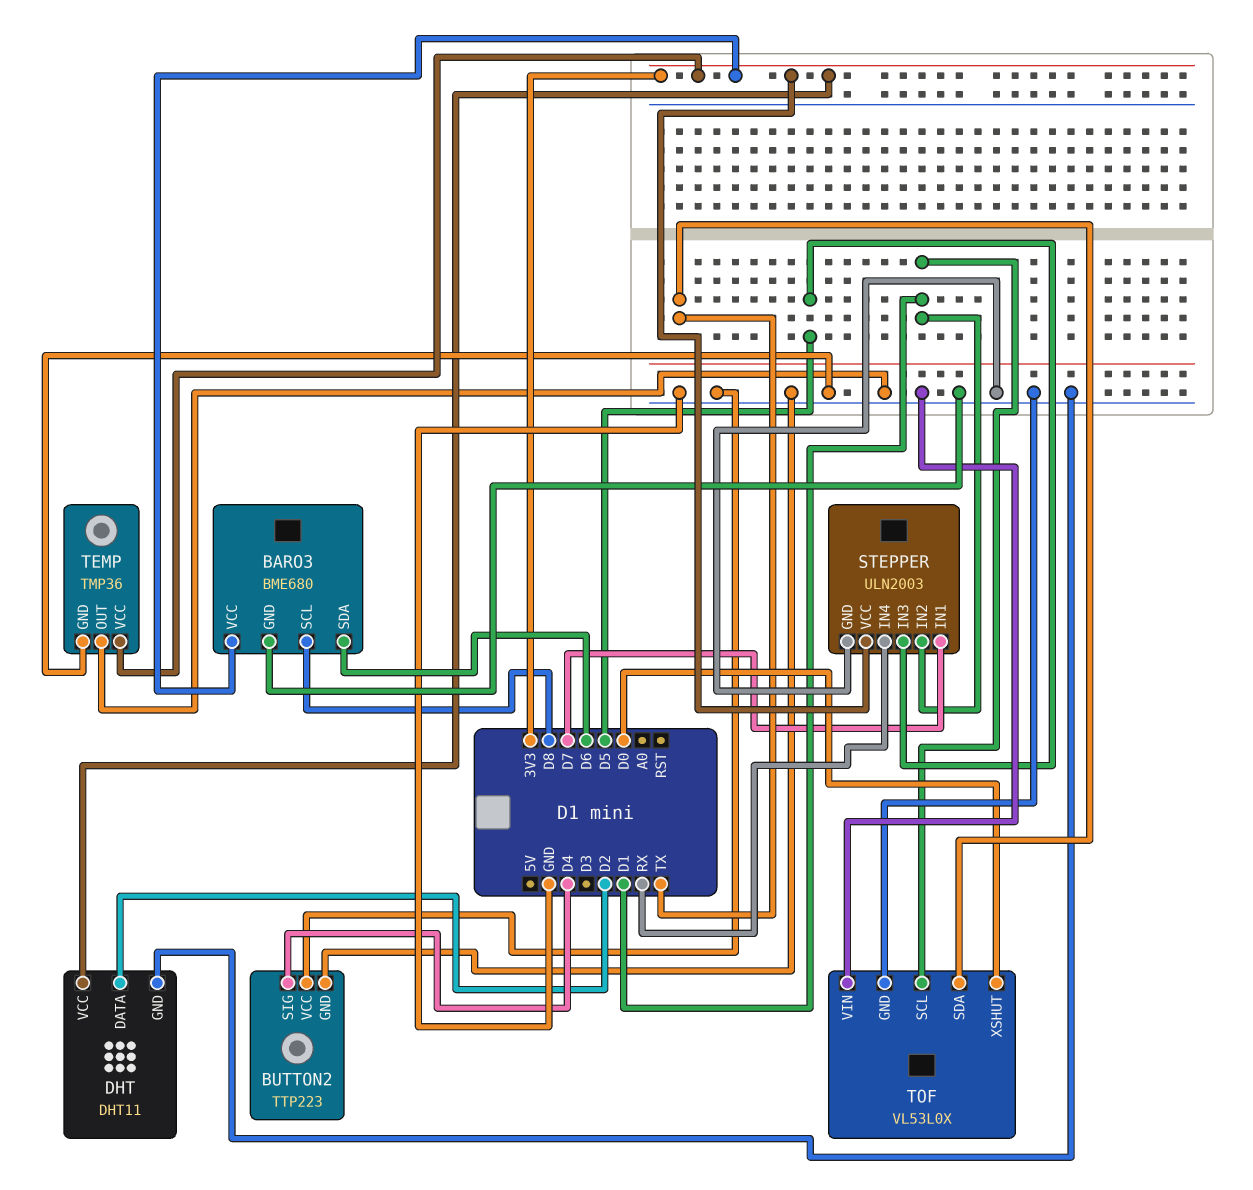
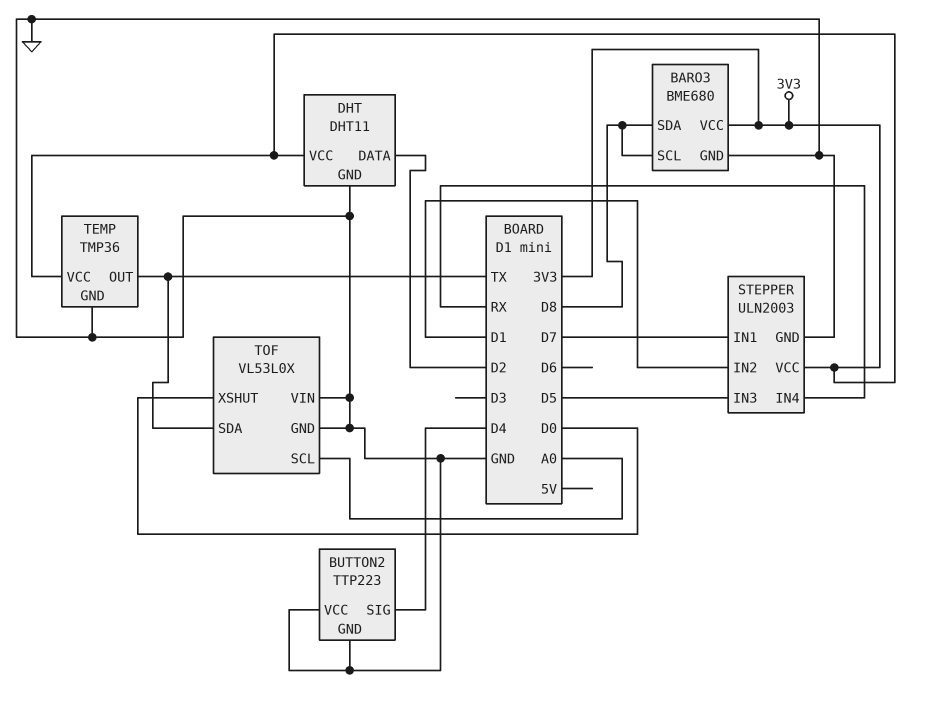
BARO3 pin SDA: D6 -> D8
TEMP pin OUT: GND -> TX
TOF pin SCL: D1 -> A0

